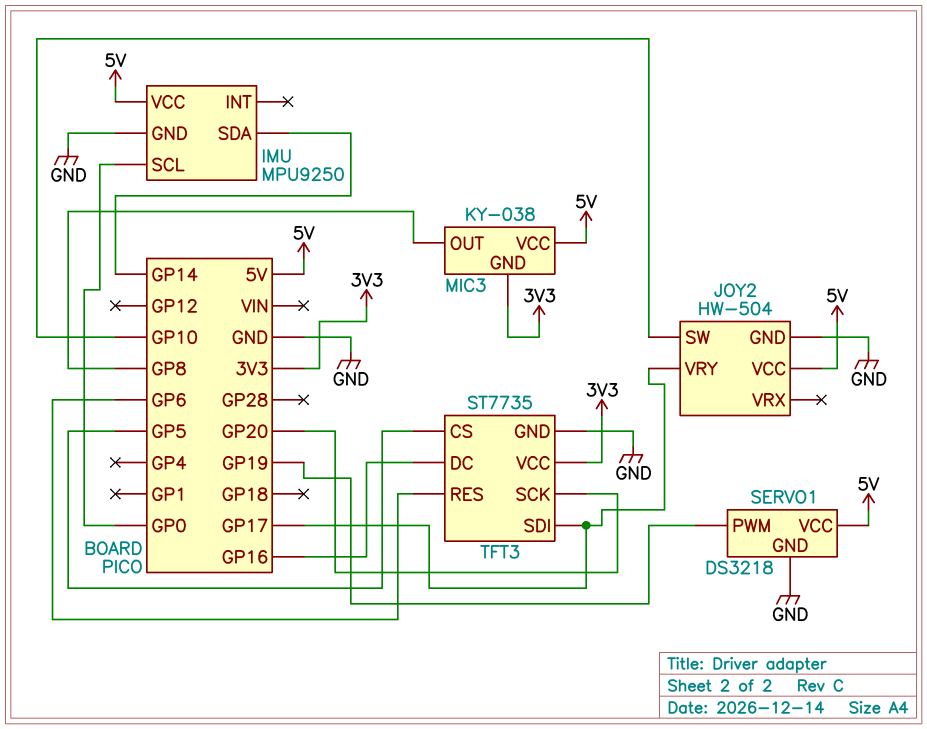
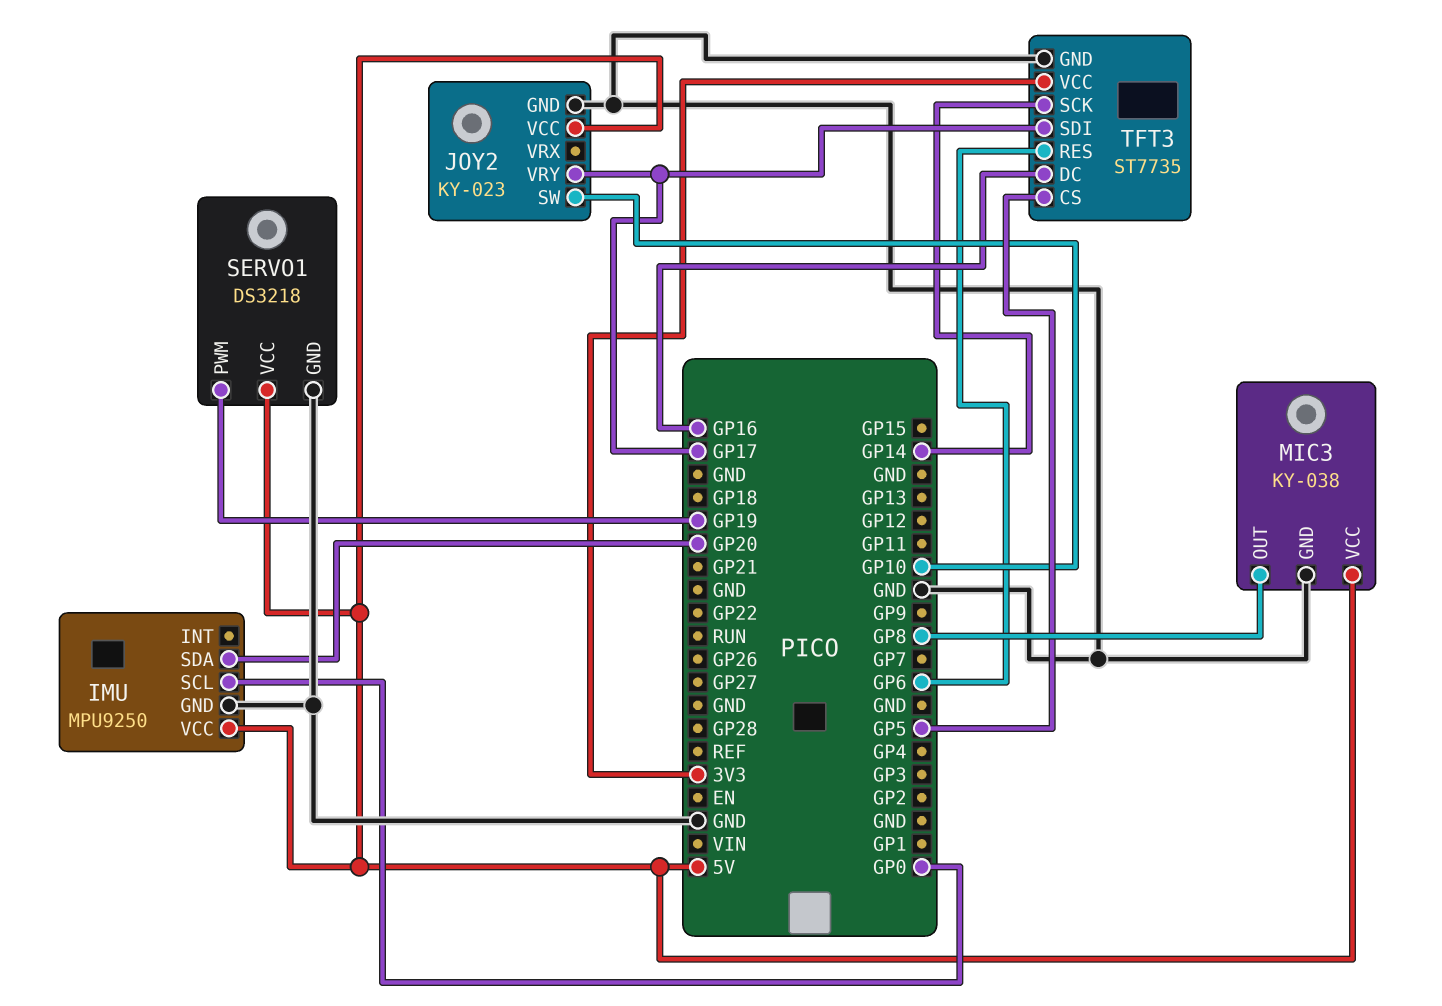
IMU pin SDA: GP14 -> GP20
JOY2: HW-504 -> KY-023
MIC3 pin GND: 3V3 -> GND
TFT3 pin SCK: GP20 -> GP14

